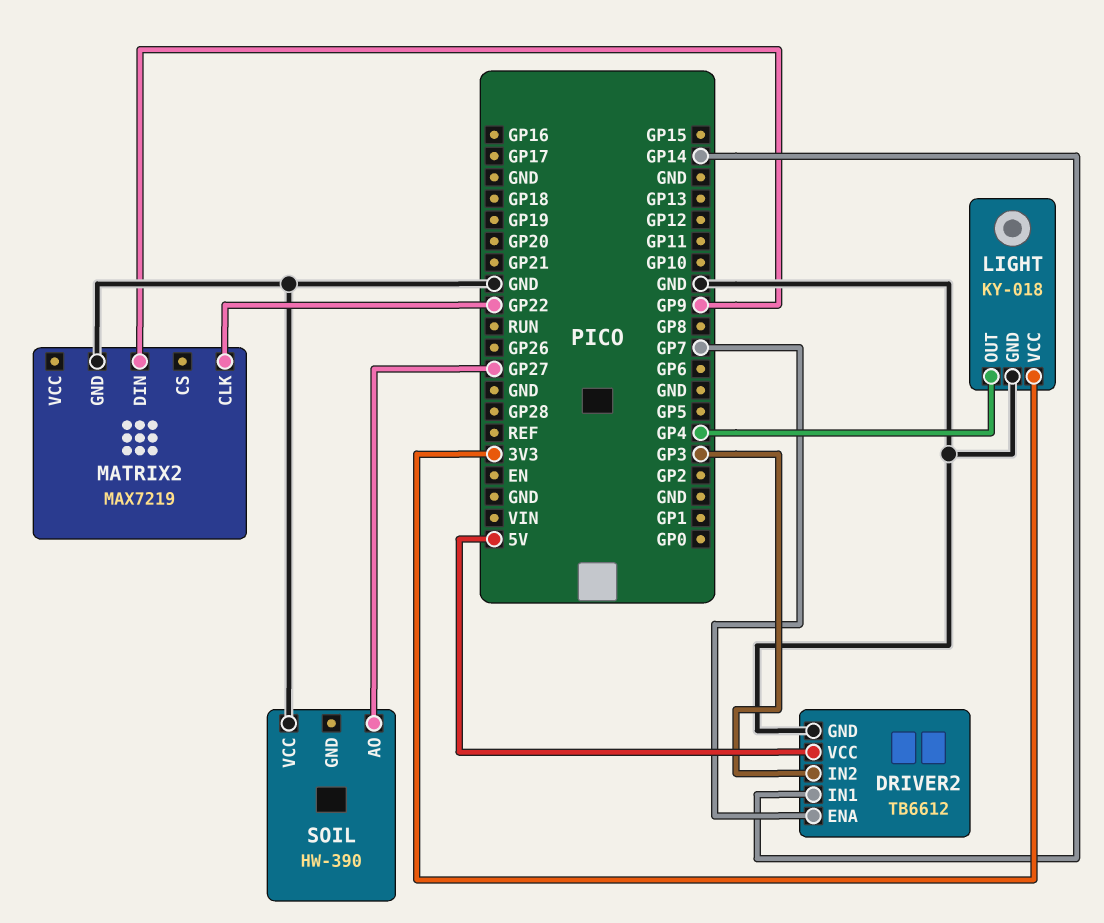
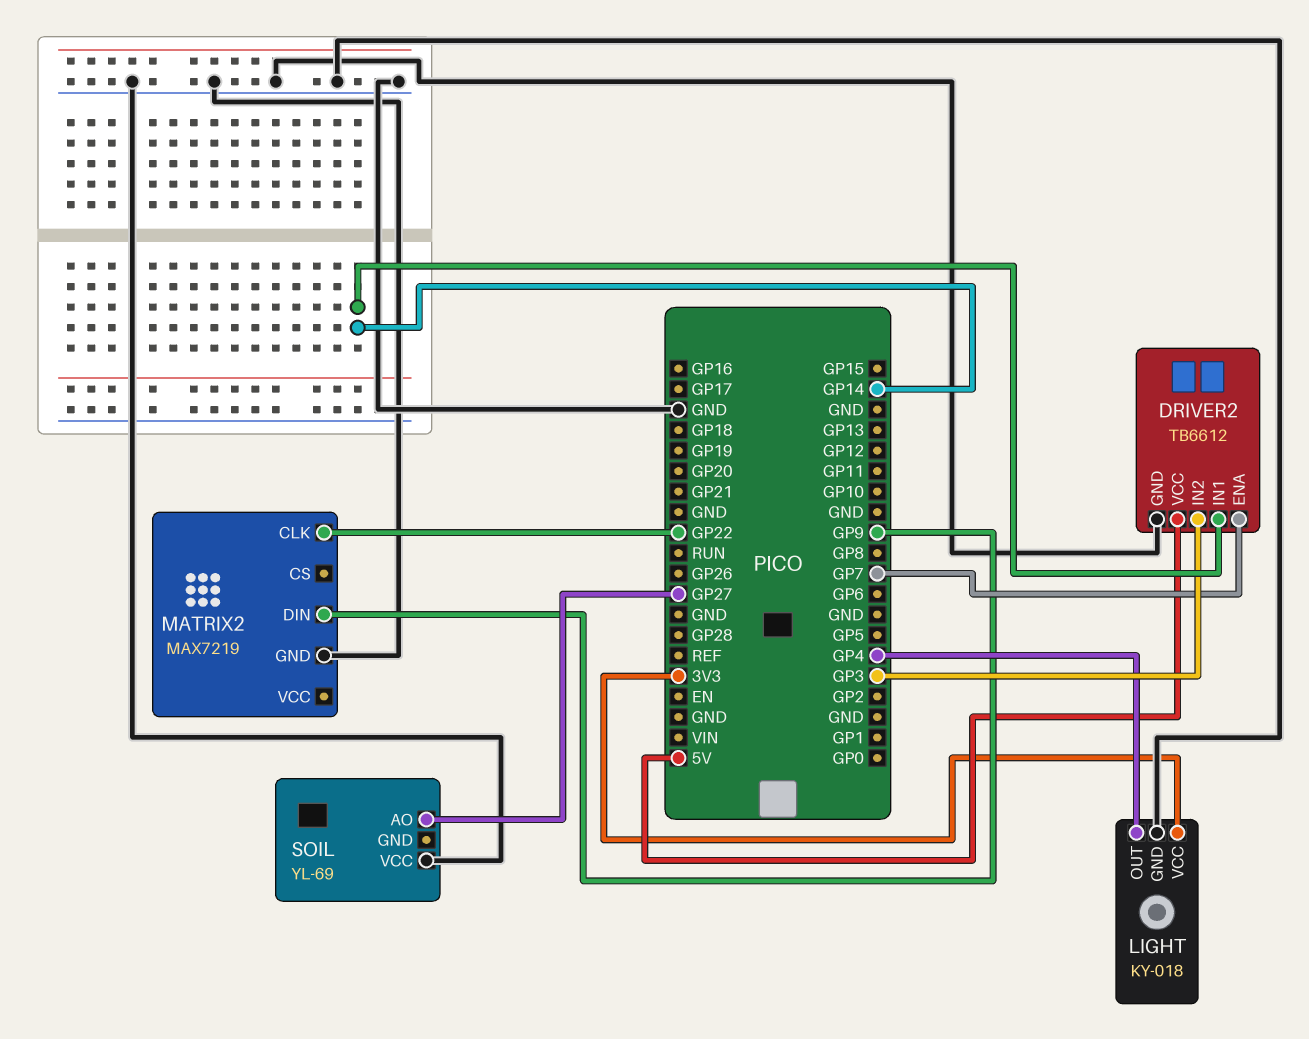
SOIL: HW-390 -> YL-69

